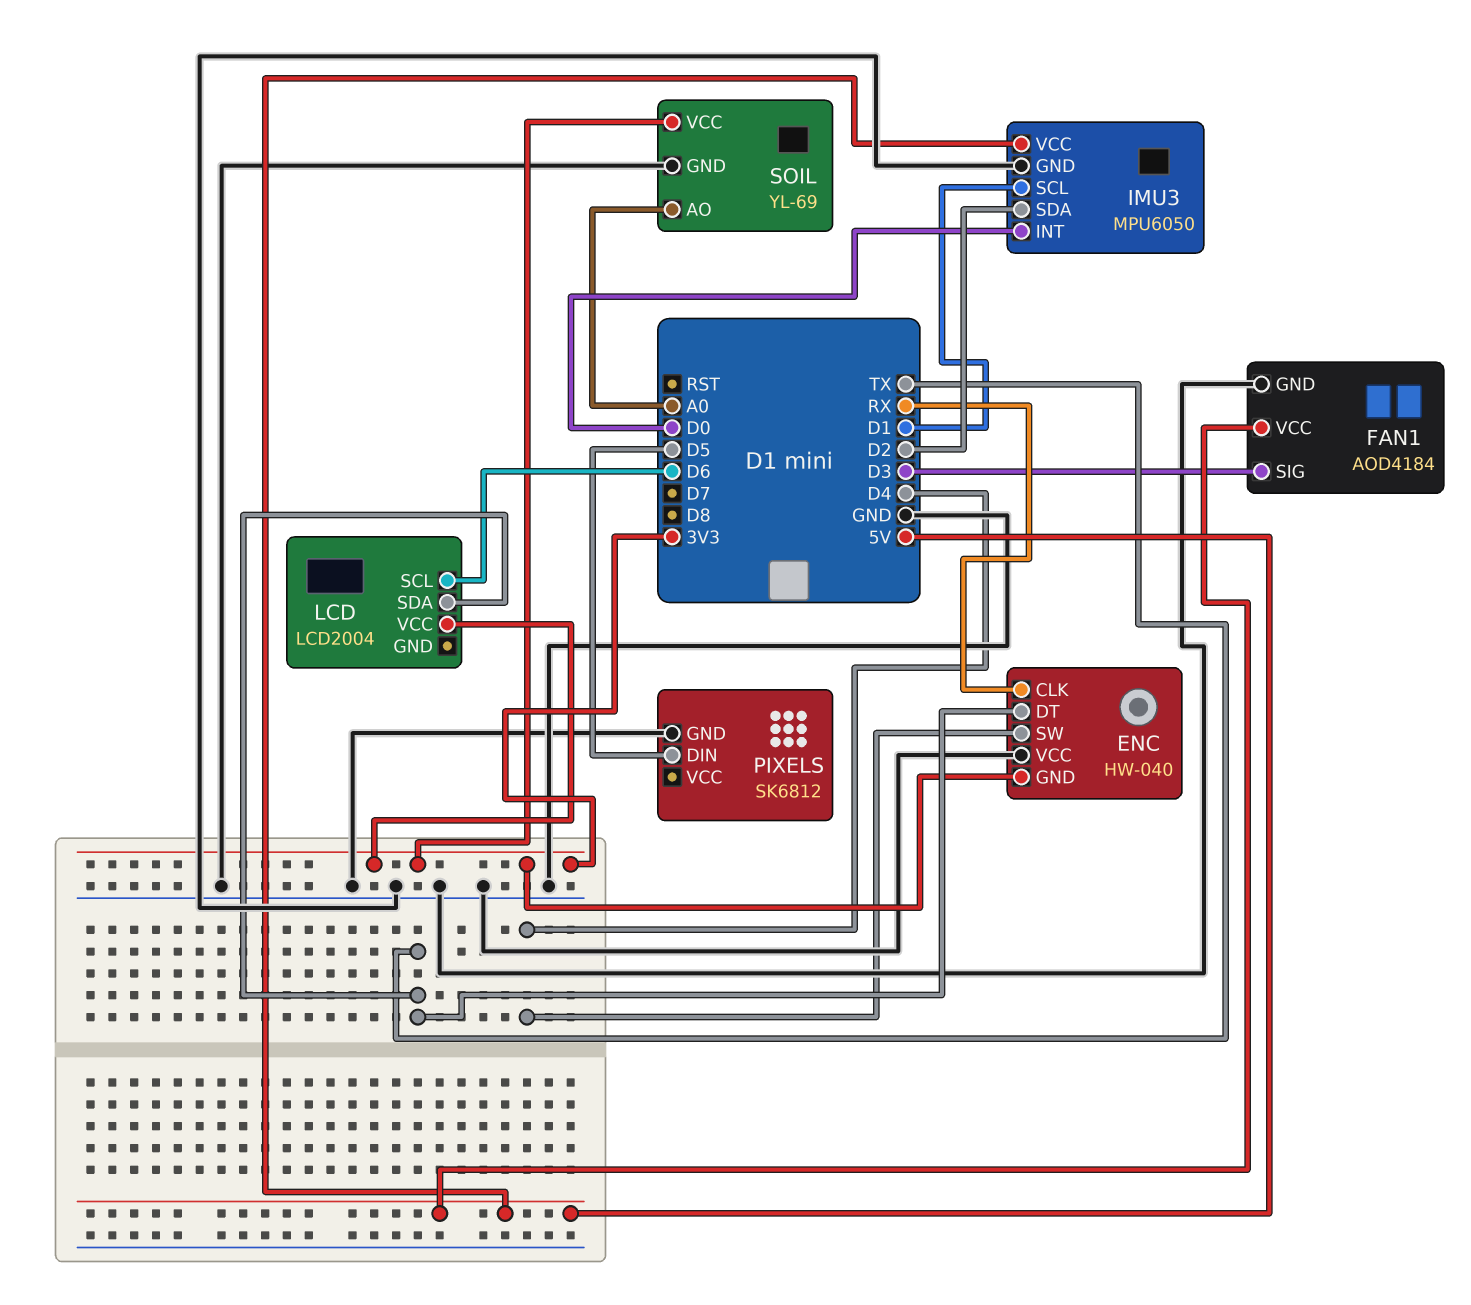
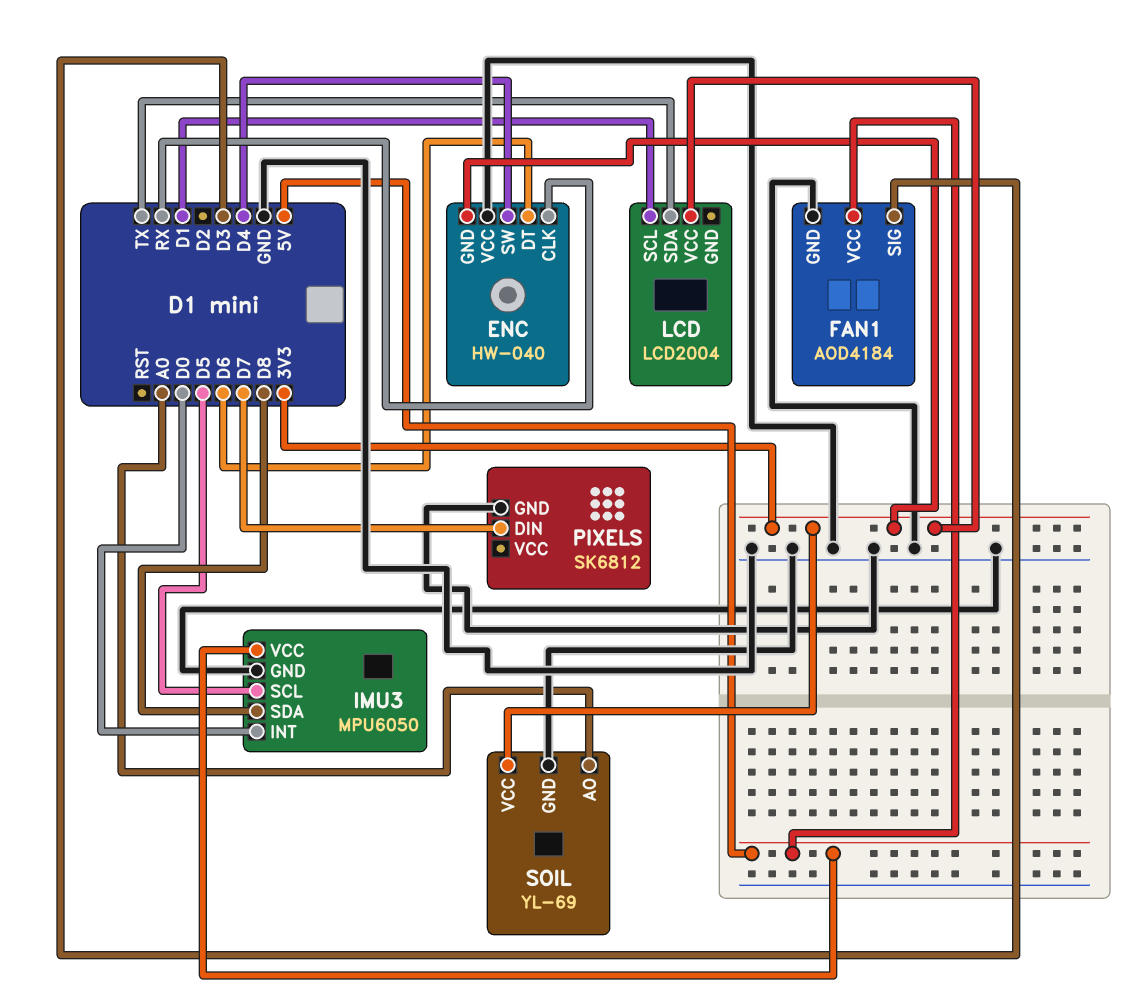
ENC pin DT: TX -> D6
IMU3 pin SCL: D1 -> D5
IMU3 pin SDA: D2 -> D8
LCD pin SCL: D6 -> D1
PIXELS pin DIN: D5 -> D7

